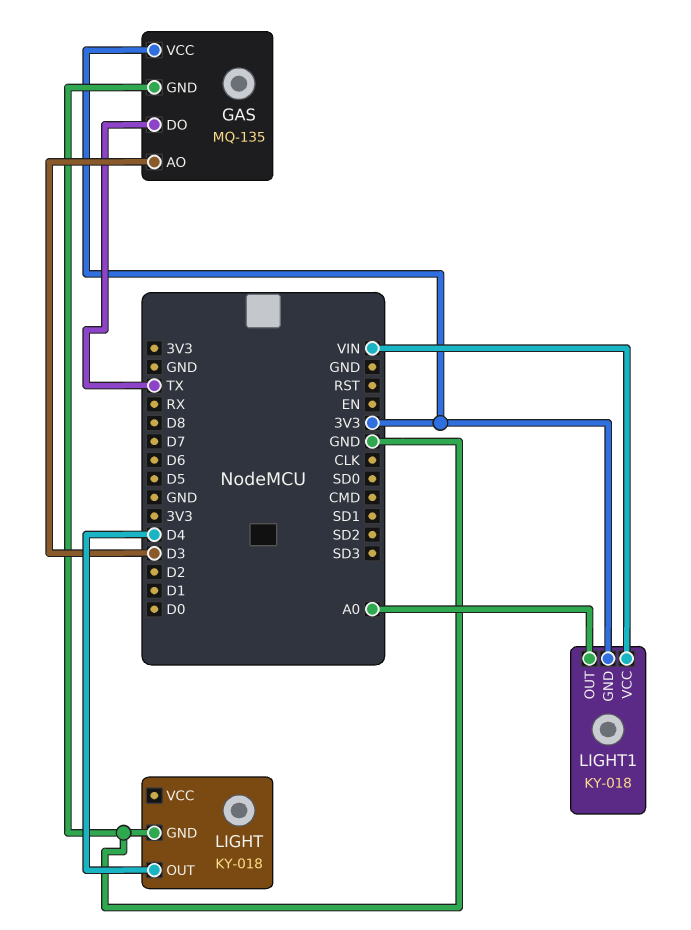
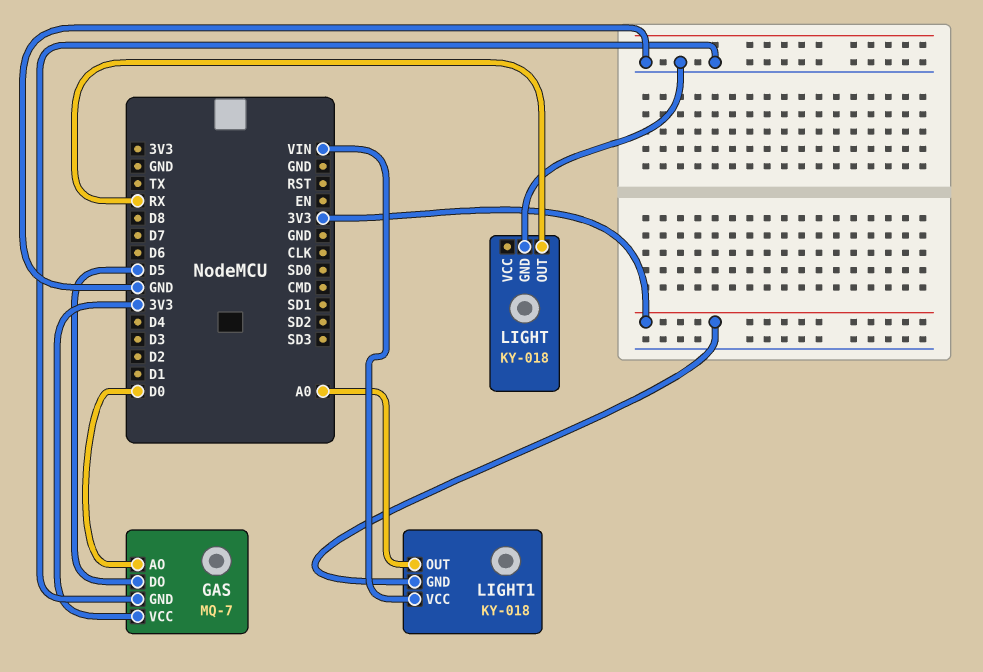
GAS: MQ-135 -> MQ-7
GAS pin AO: D3 -> D0
GAS pin DO: TX -> D5
LIGHT pin OUT: D4 -> RX

